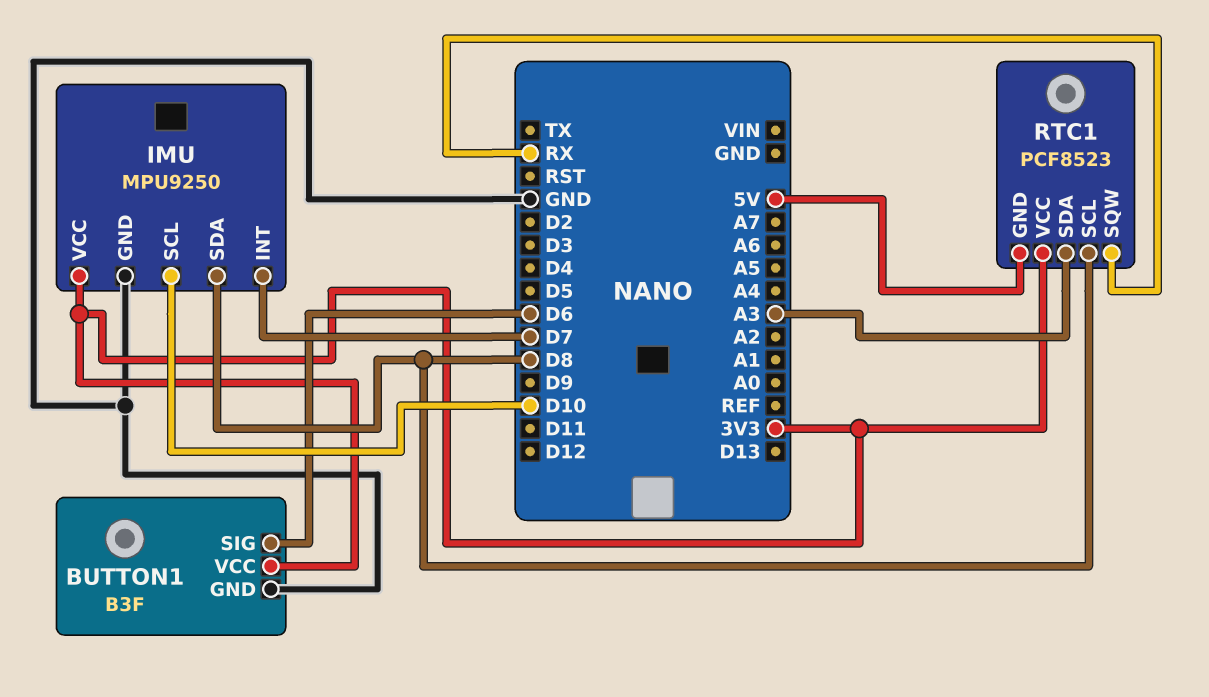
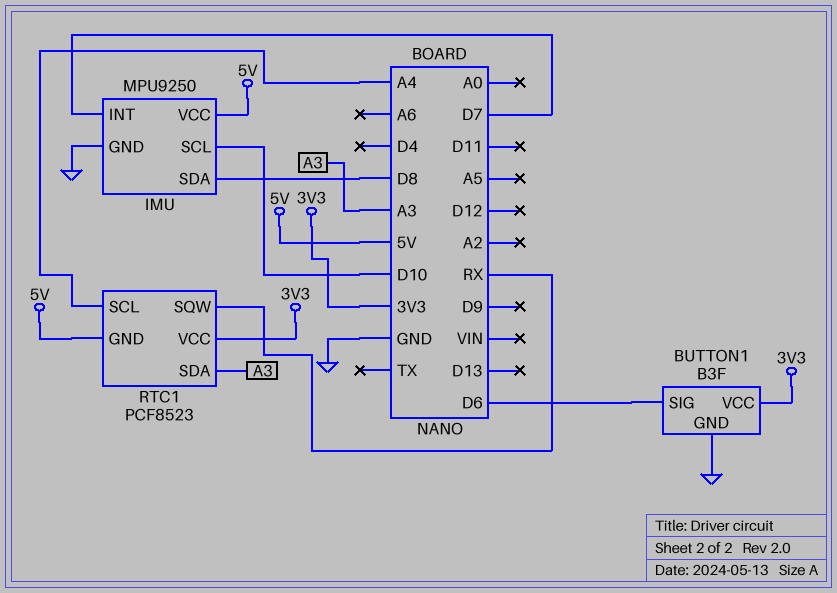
IMU pin VCC: 3V3 -> 5V
RTC1 pin SCL: D8 -> A4

